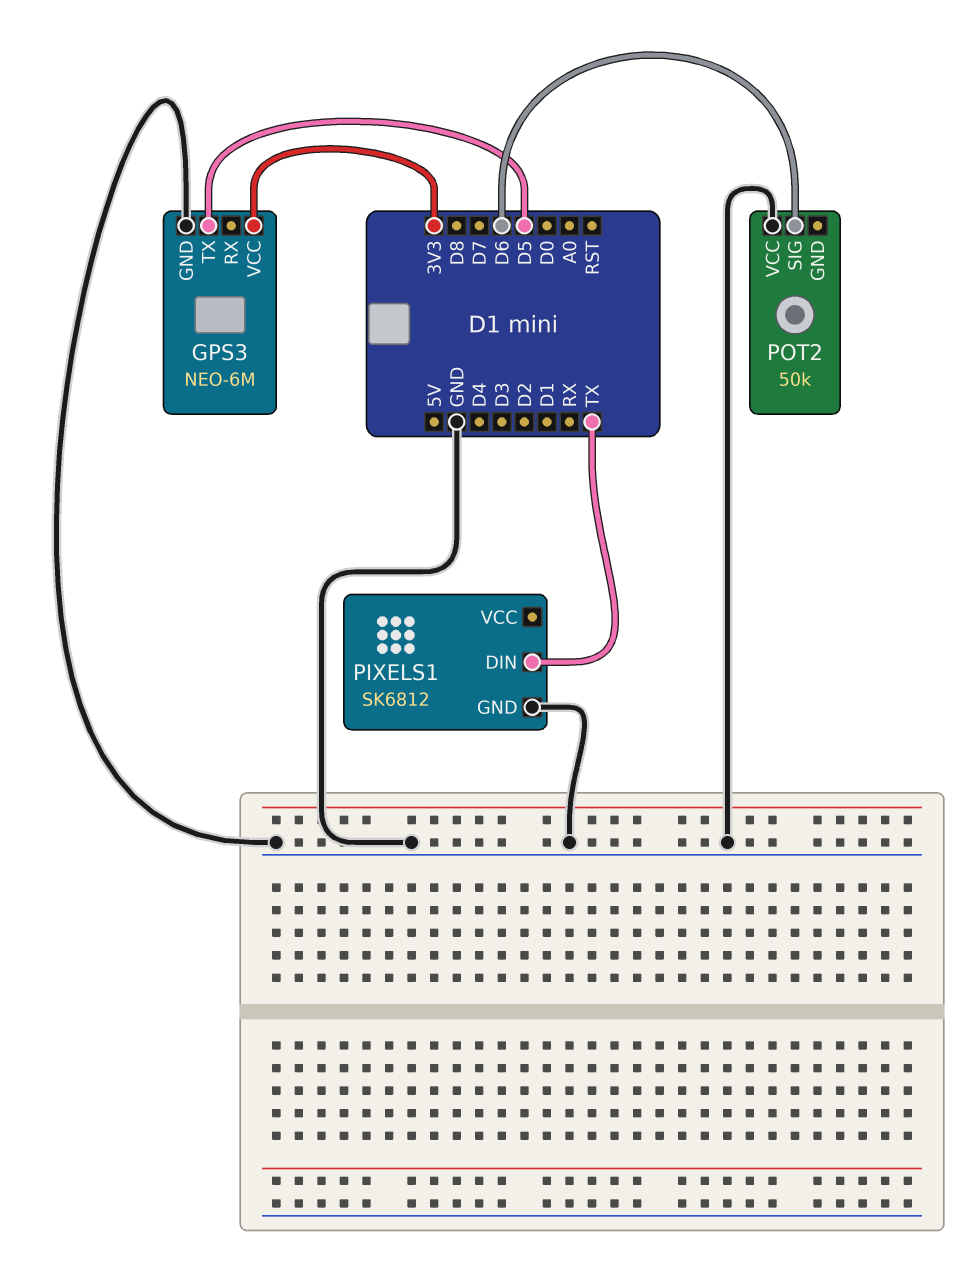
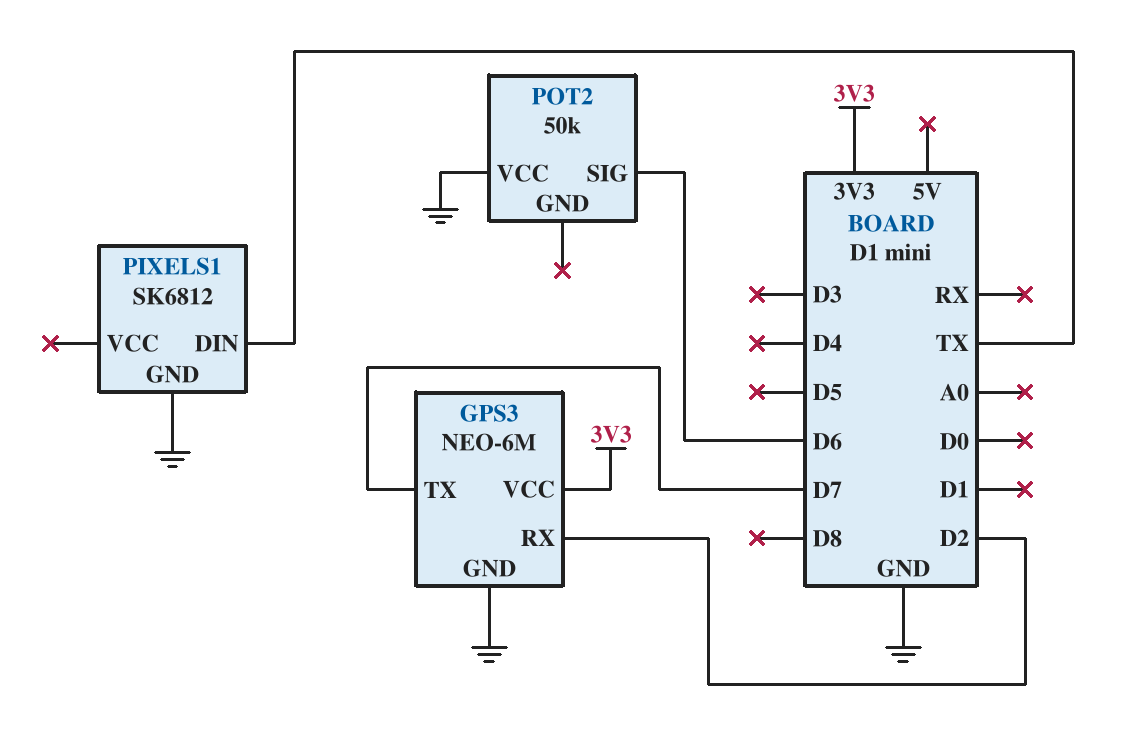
GPS3 pin RX: none -> D2
GPS3 pin TX: D5 -> D7

